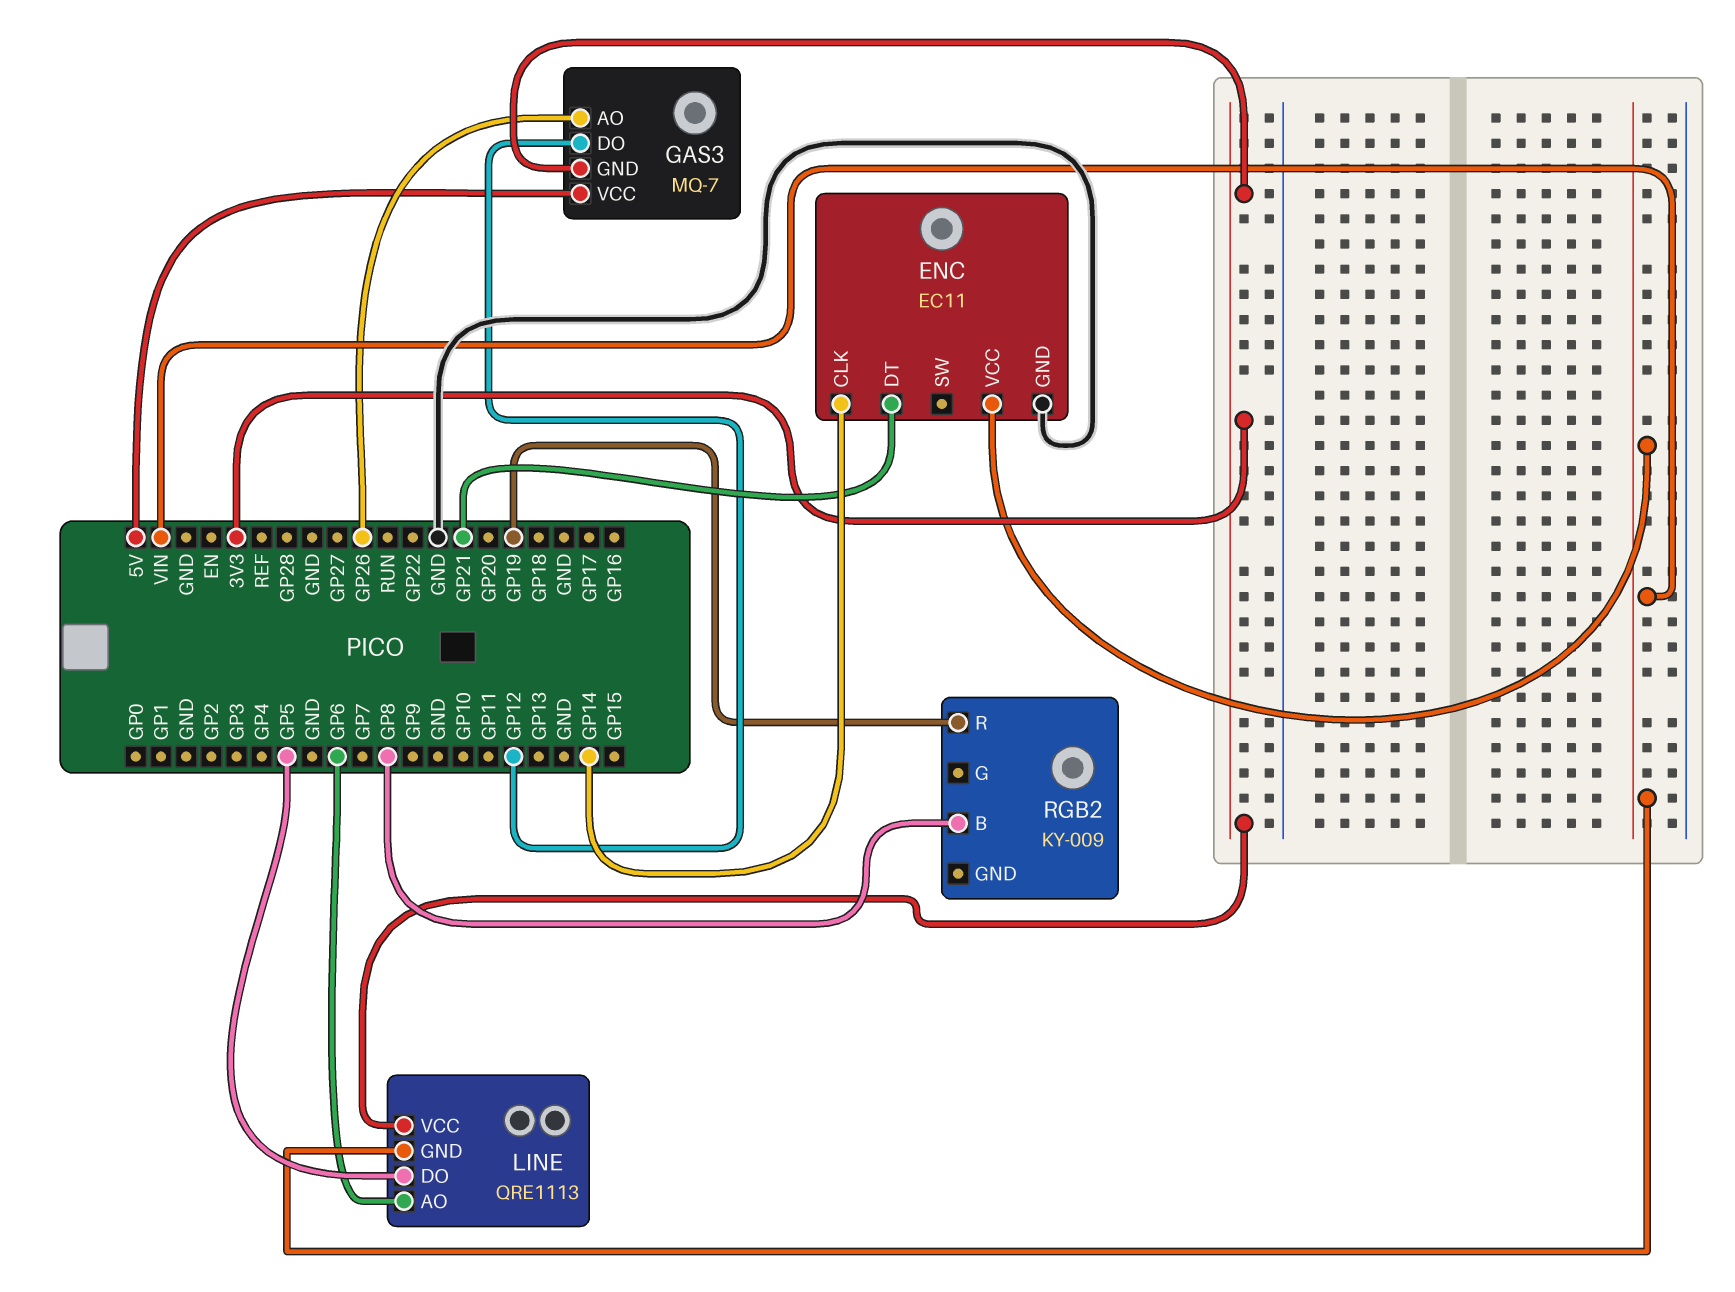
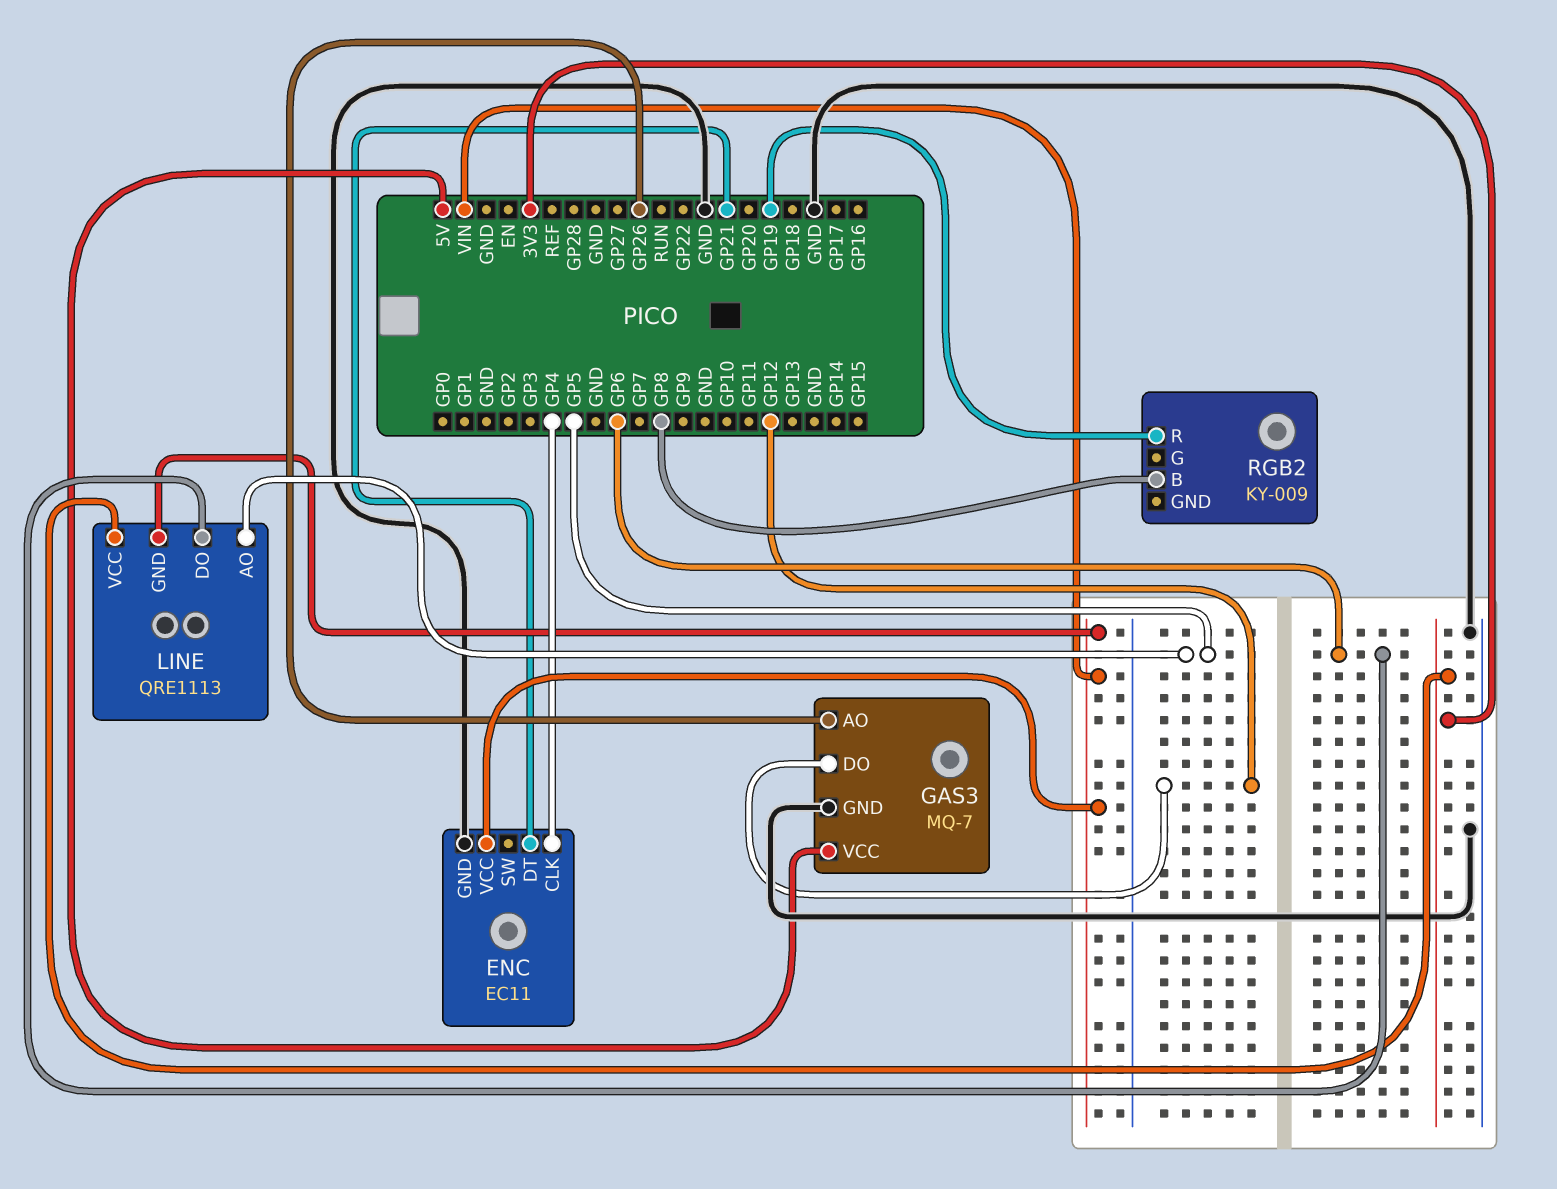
ENC pin CLK: GP14 -> GP4
GAS3 pin GND: 3V3 -> GND
LINE pin AO: GP6 -> GP5
LINE pin DO: GP5 -> GP6

